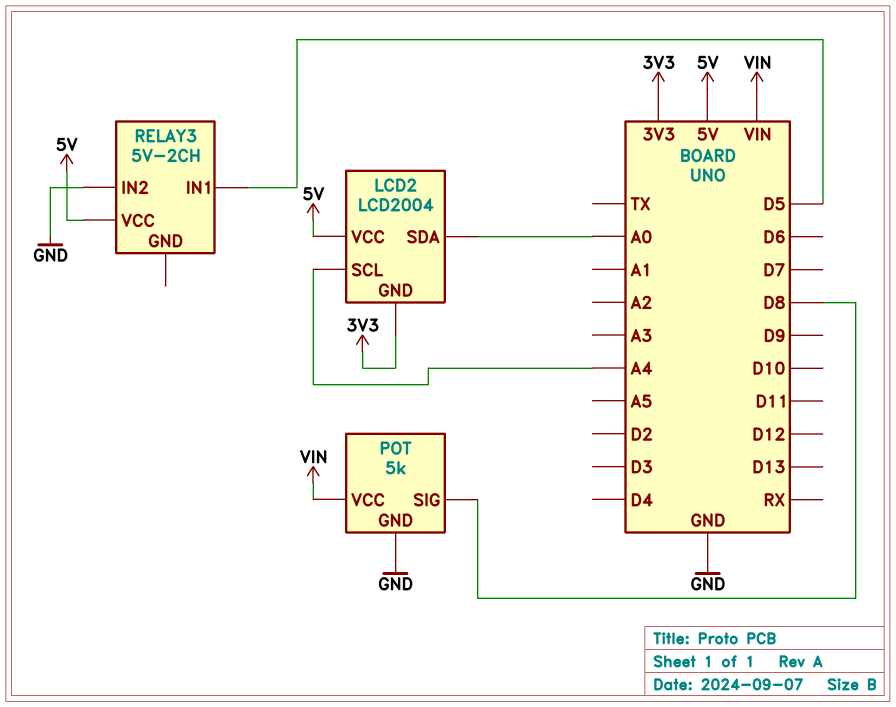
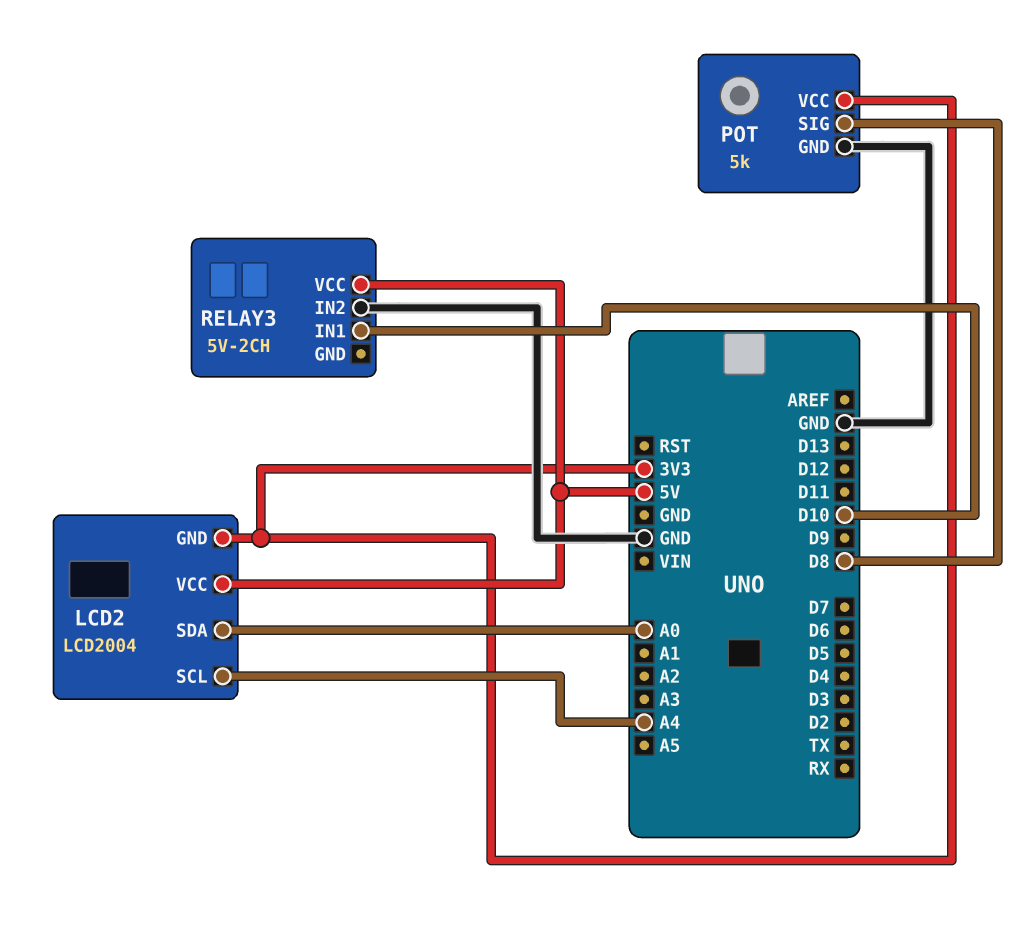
POT pin VCC: VIN -> 3V3
RELAY3 pin IN1: D5 -> D10

